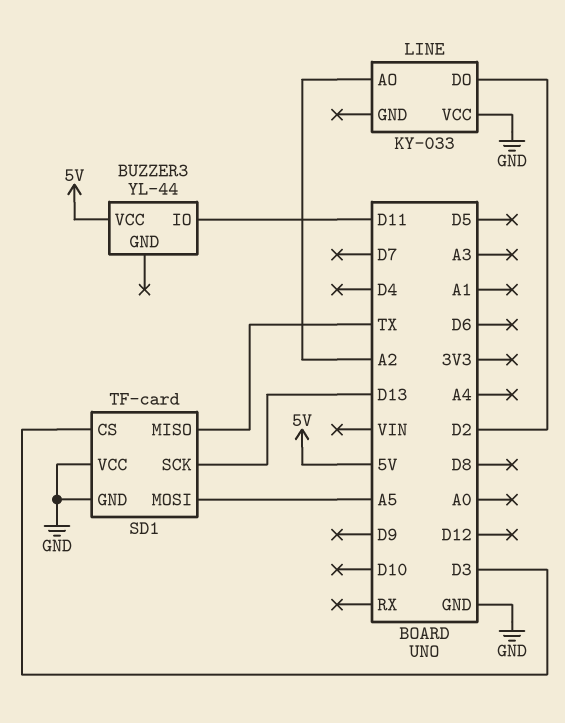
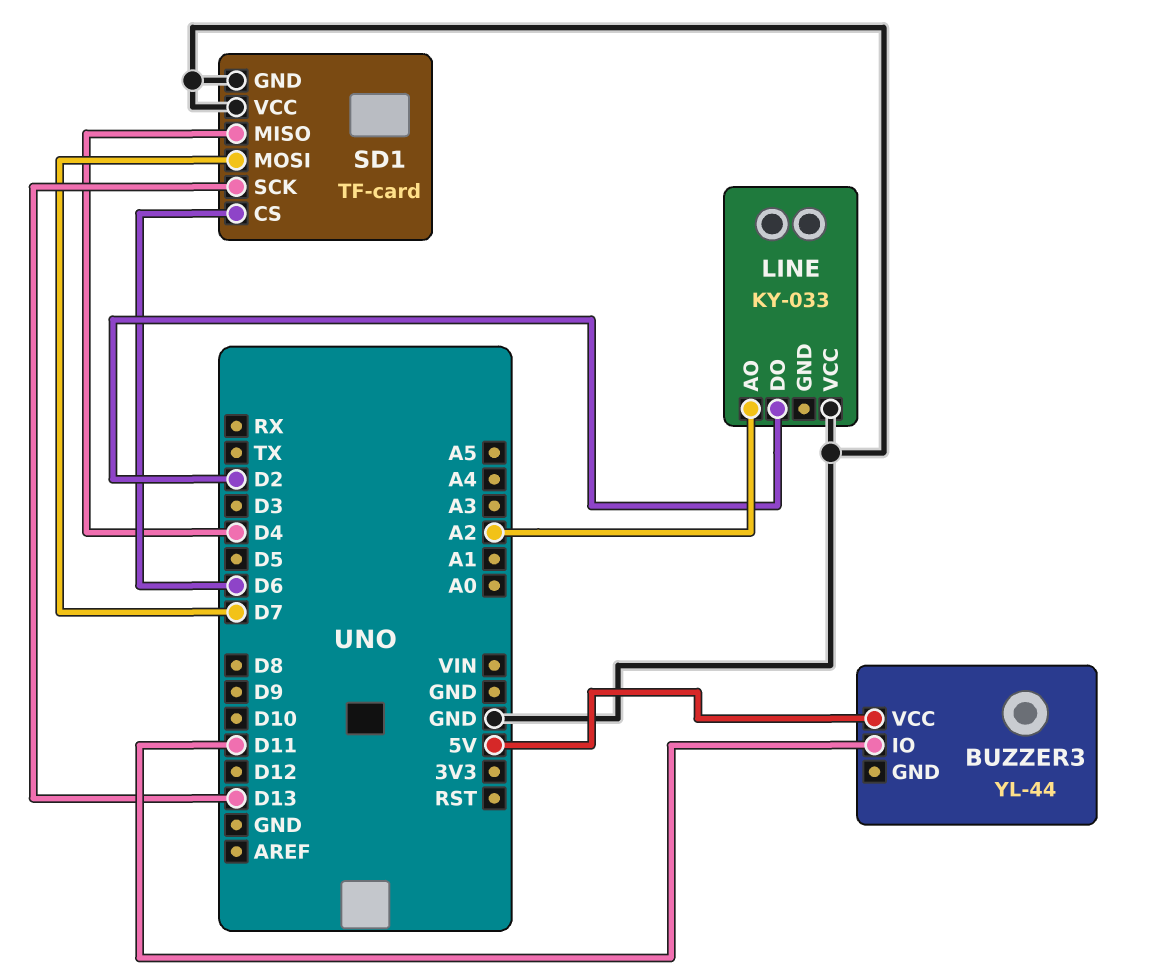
SD1 pin CS: D3 -> D6
SD1 pin MISO: TX -> D4
SD1 pin MOSI: A5 -> D7

